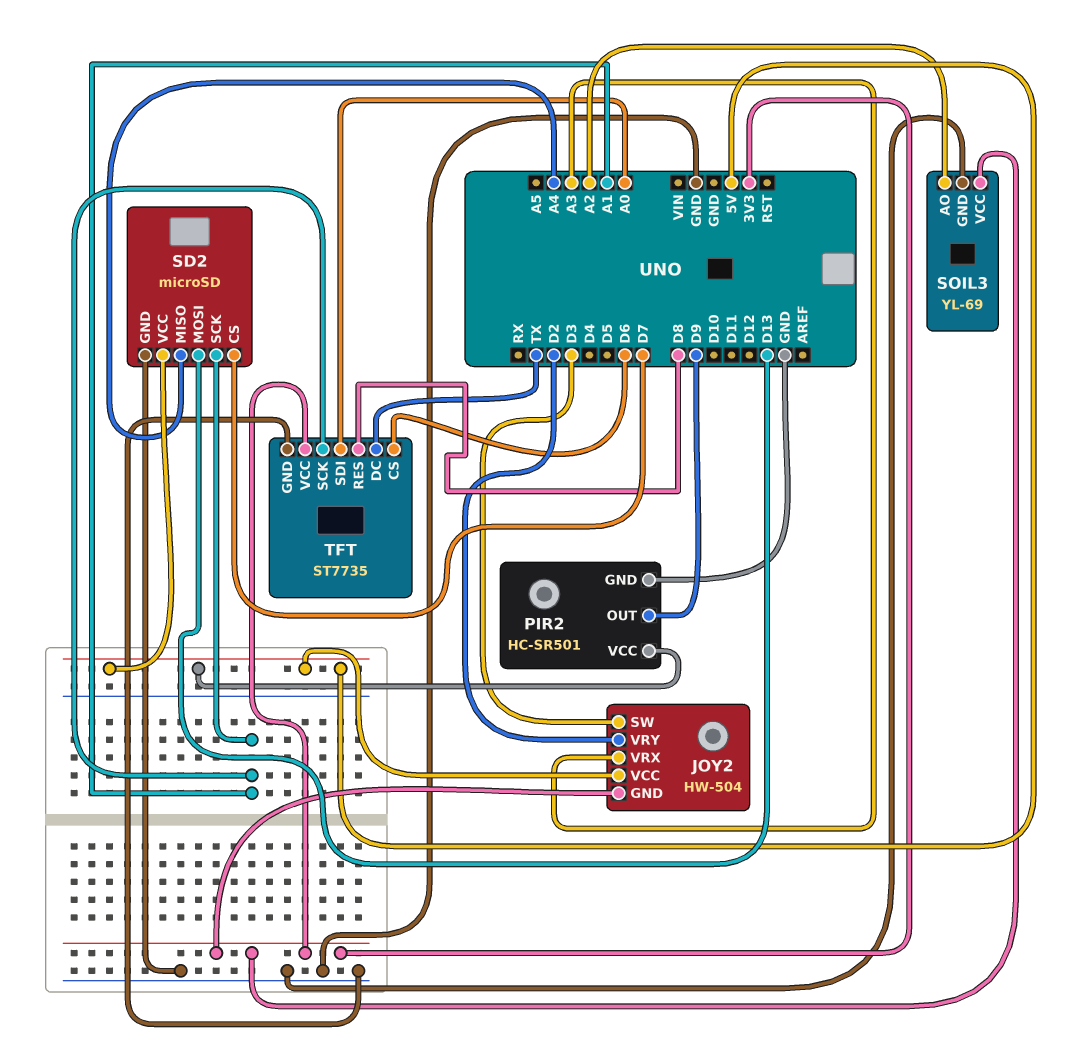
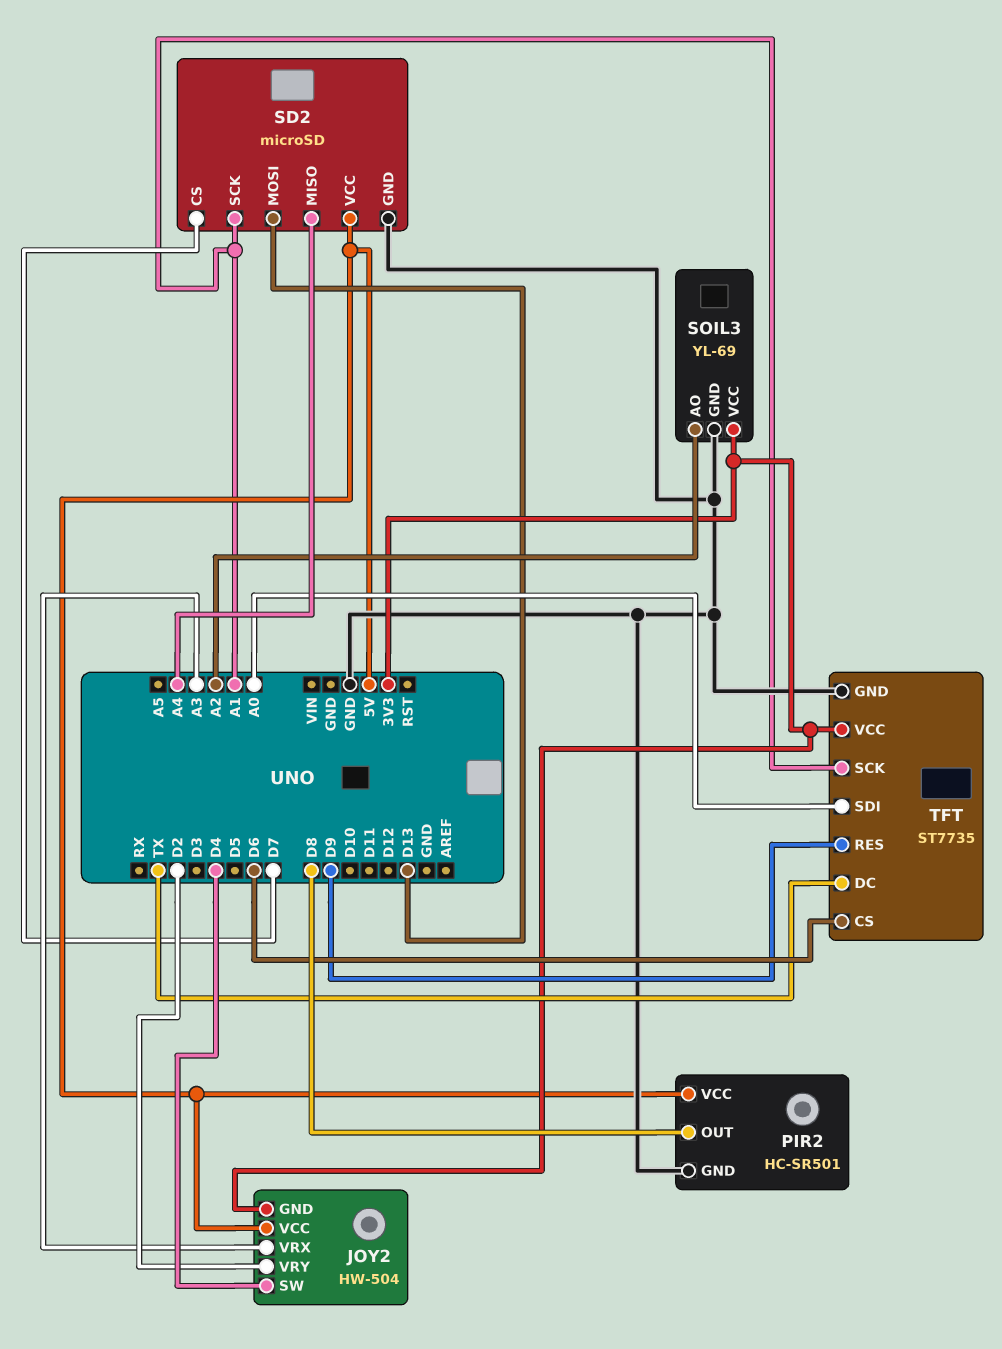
JOY2 pin SW: D3 -> D4
PIR2 pin OUT: D9 -> D8
TFT pin RES: D8 -> D9

